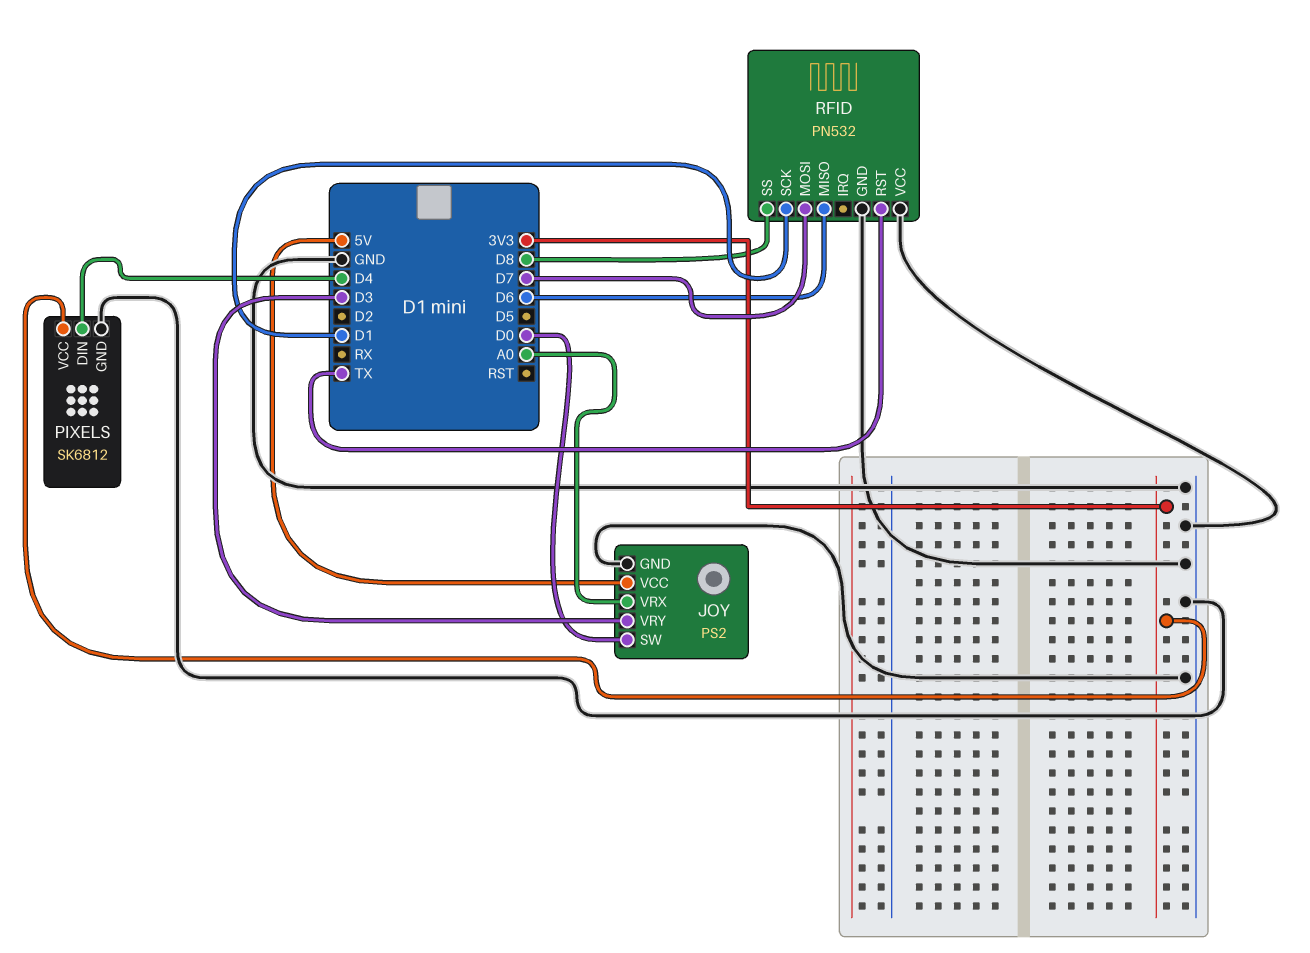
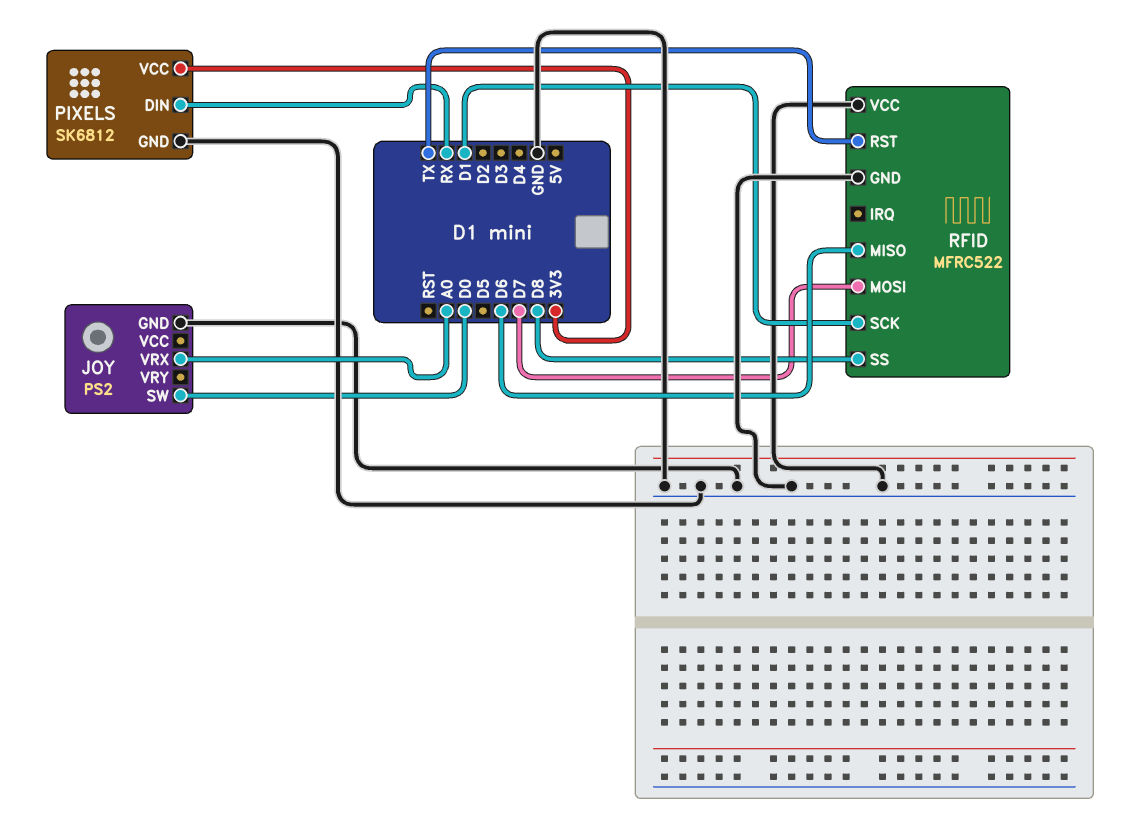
JOY pin VCC: 5V -> none
JOY pin VRY: D3 -> none
PIXELS pin DIN: D4 -> RX
RFID: PN532 -> MFRC522

